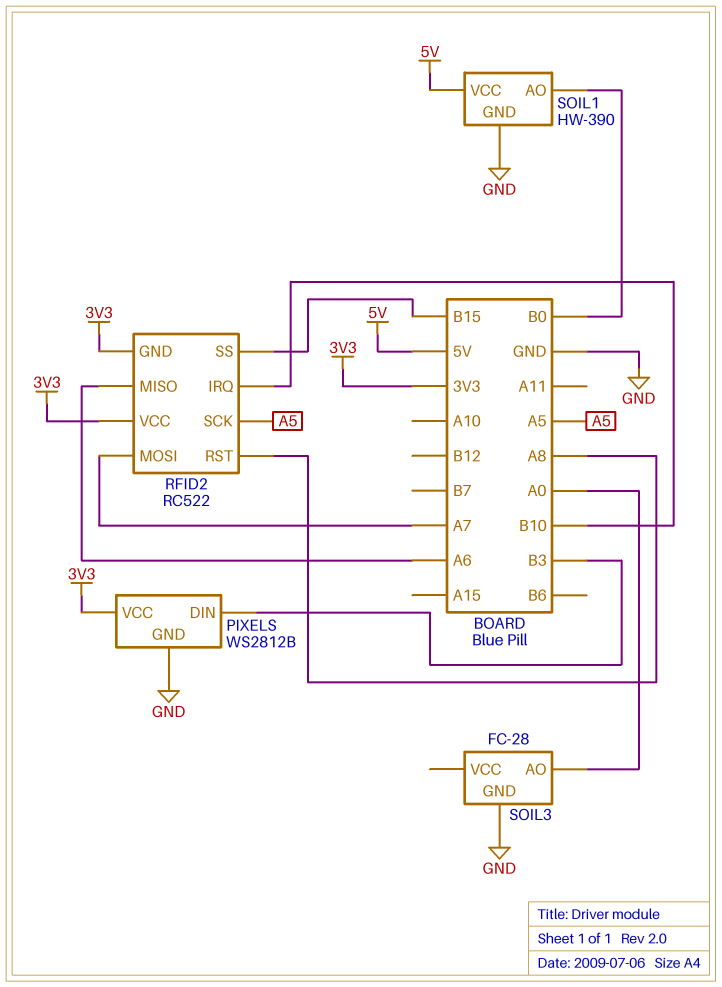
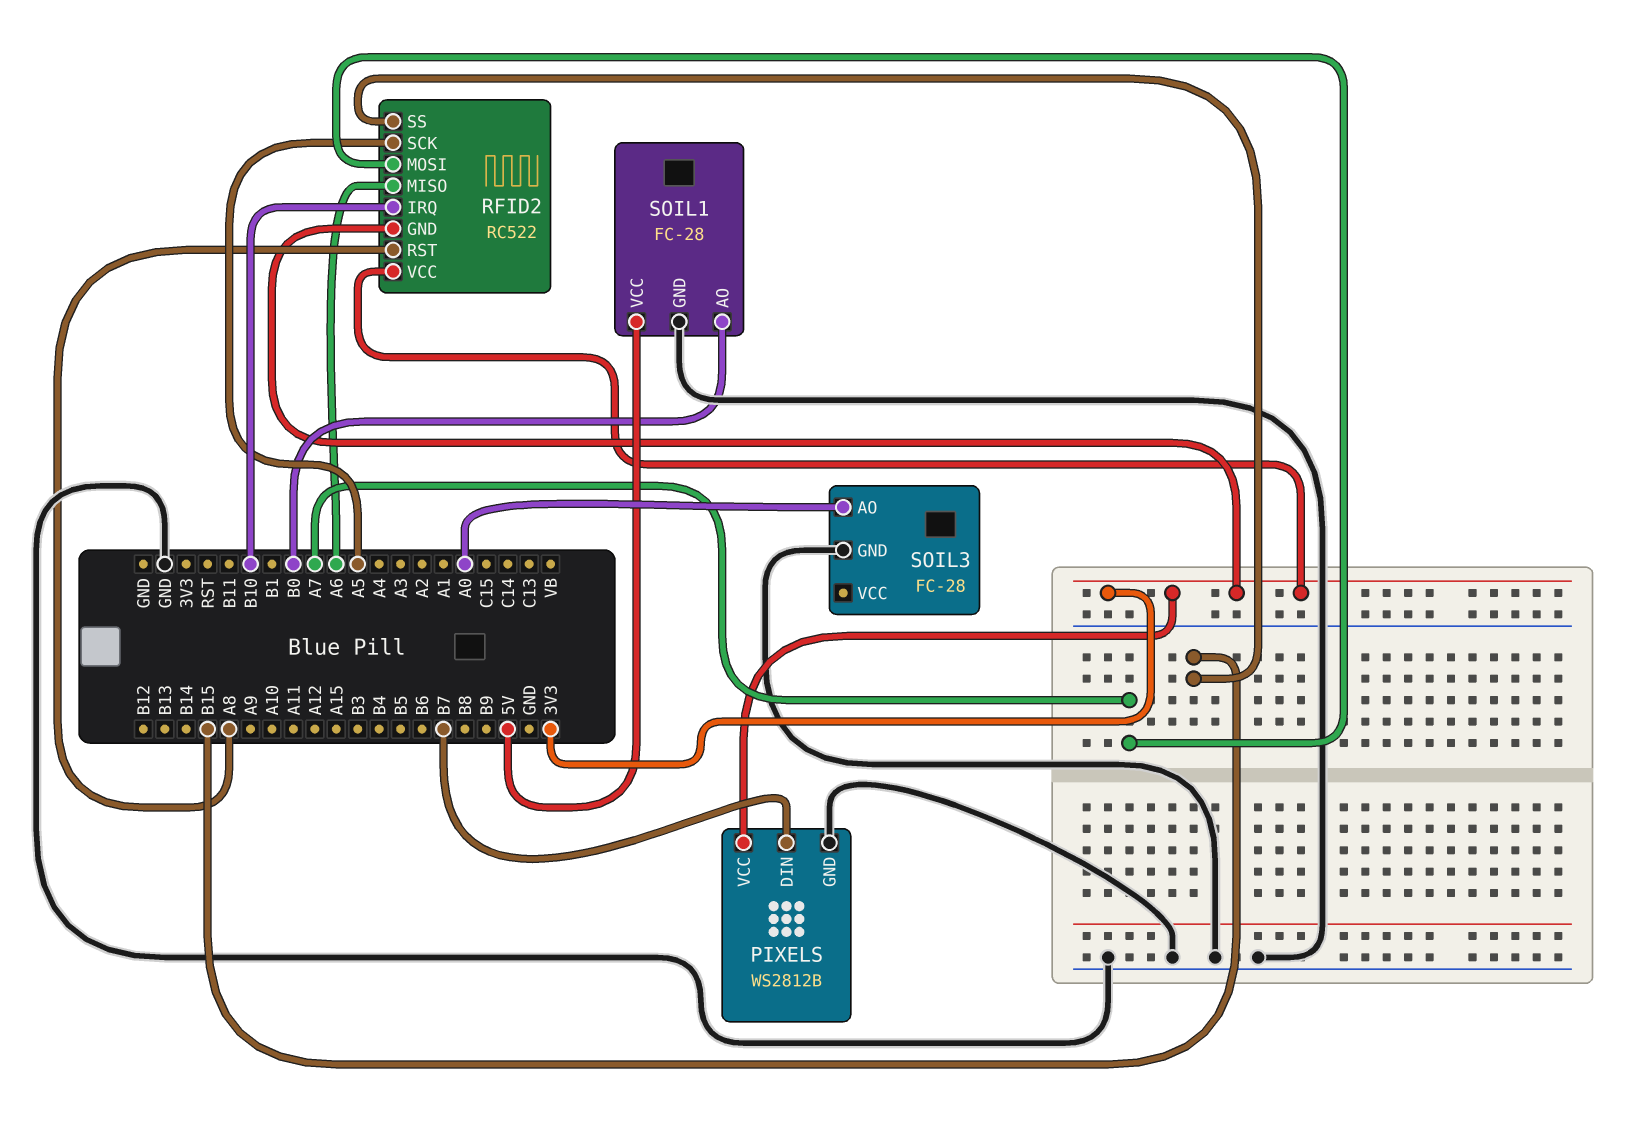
PIXELS pin DIN: B3 -> B7
SOIL1: HW-390 -> FC-28

